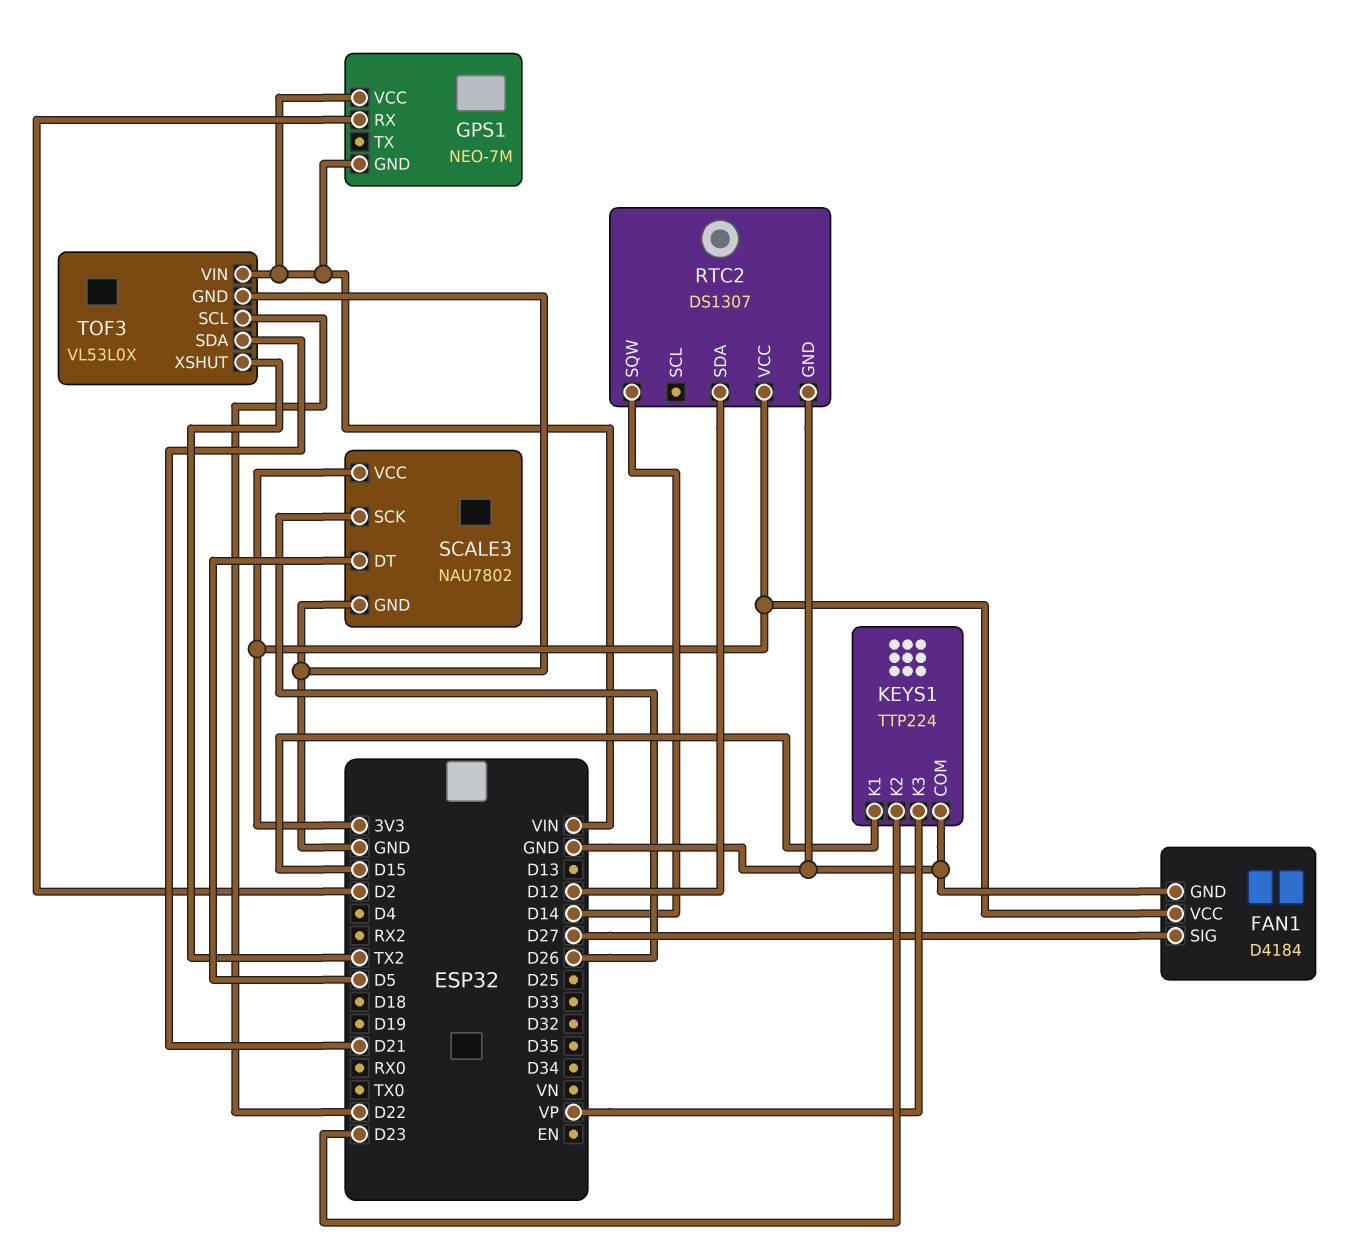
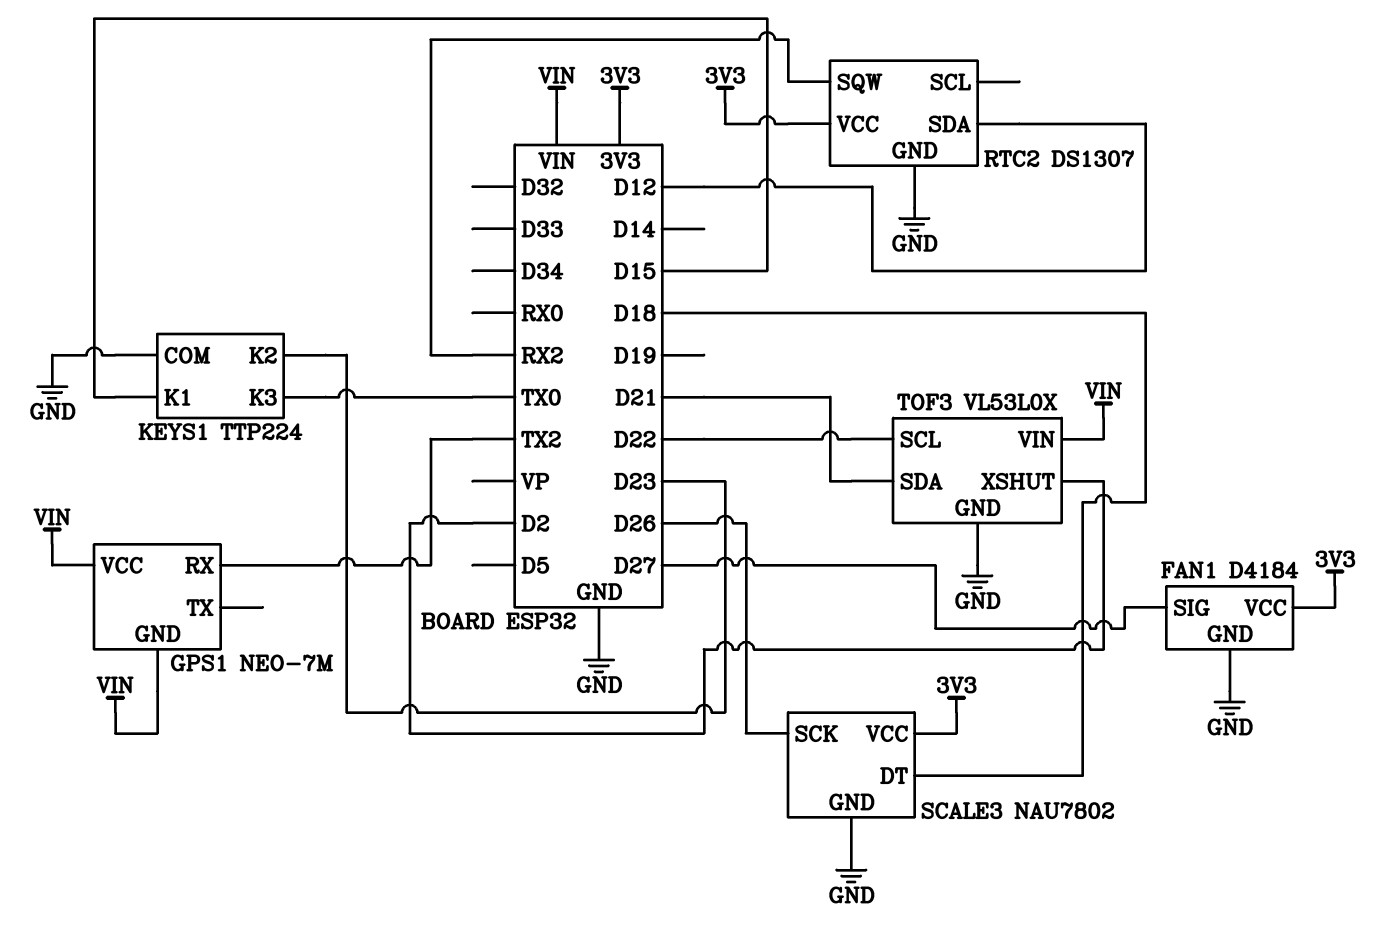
GPS1 pin RX: D2 -> TX2
KEYS1 pin K3: VP -> TX0
RTC2 pin SQW: D14 -> RX2
SCALE3 pin DT: D5 -> D18
TOF3 pin XSHUT: TX2 -> D2

